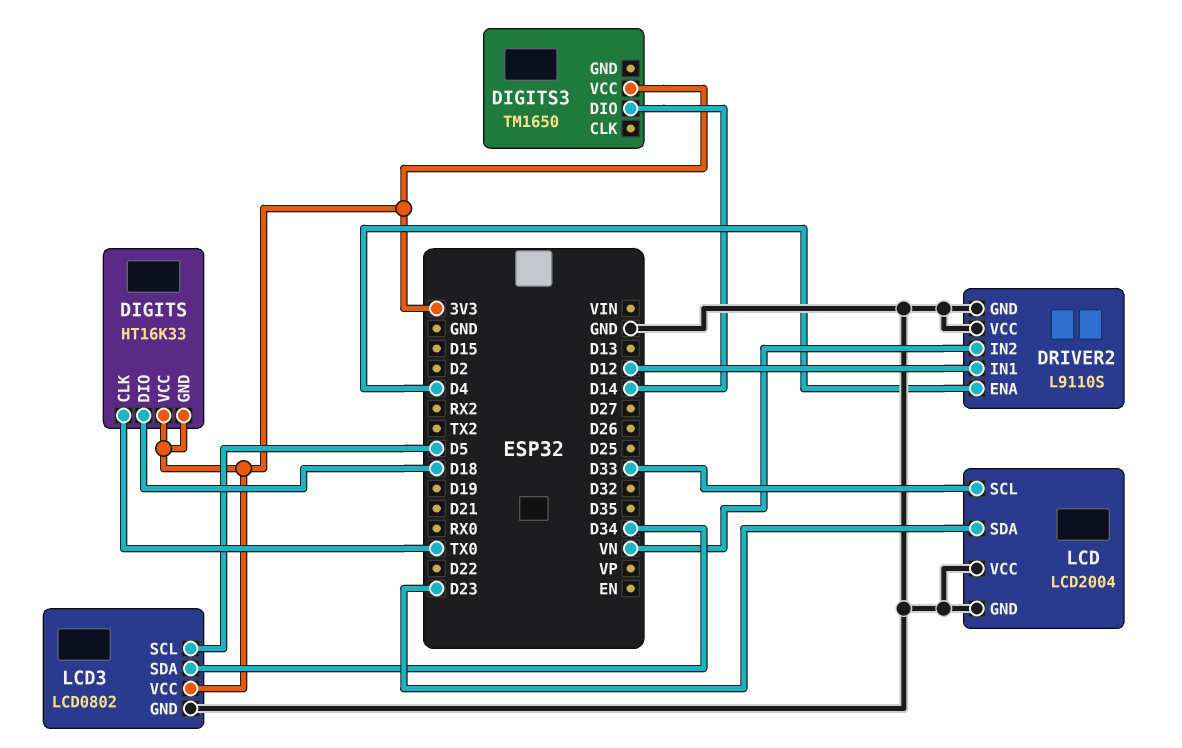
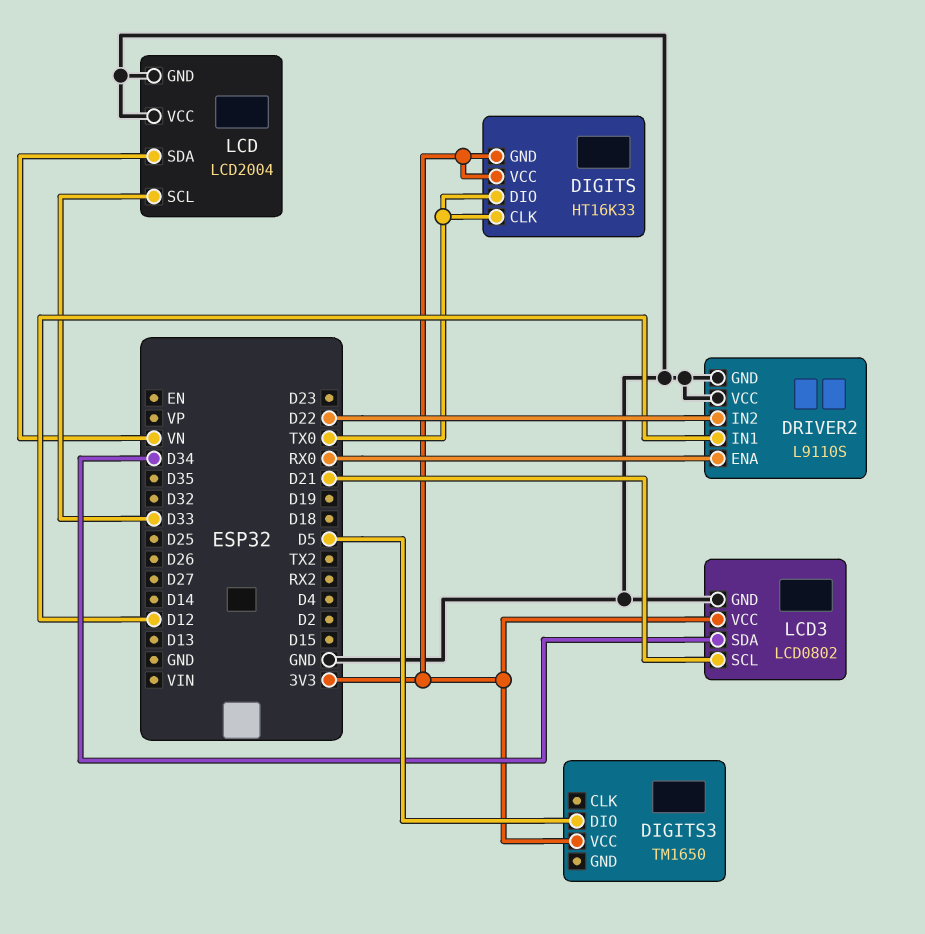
DIGITS pin DIO: D18 -> TX0
DIGITS3 pin DIO: D14 -> D5
DRIVER2 pin ENA: D4 -> RX0
DRIVER2 pin IN2: VN -> D22
LCD pin SDA: D23 -> VN
LCD3 pin SCL: D5 -> D21

